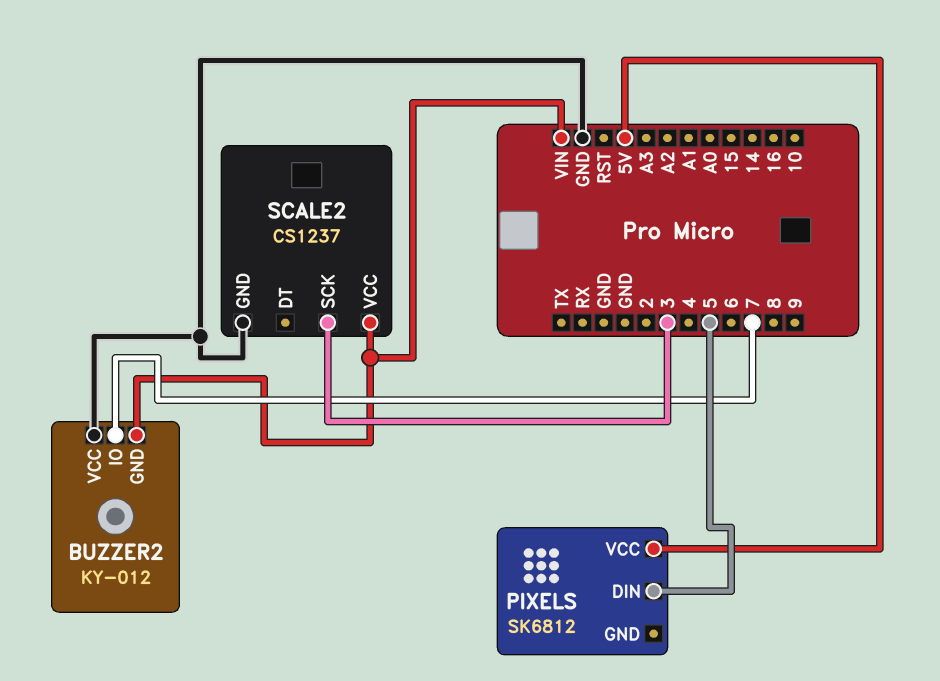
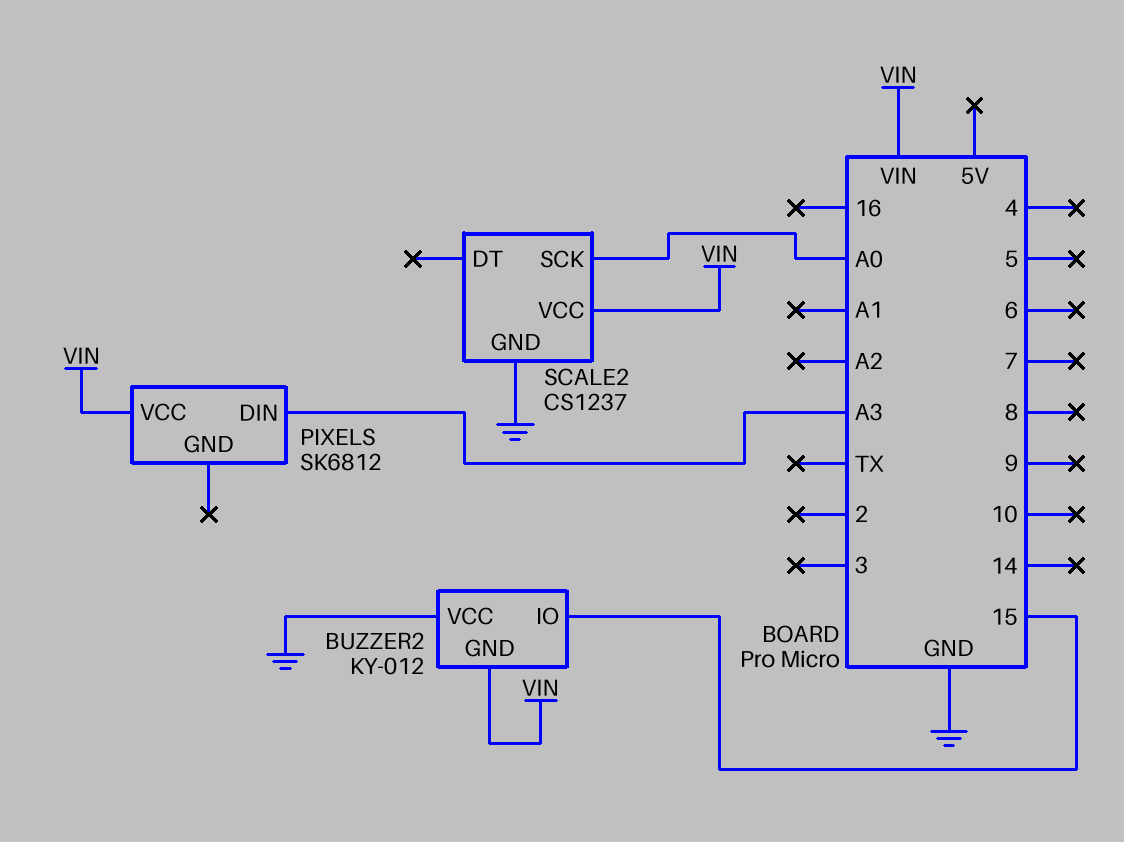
BUZZER2 pin IO: 7 -> 15
PIXELS pin DIN: 5 -> A3
PIXELS pin VCC: 5V -> VIN
SCALE2 pin SCK: 3 -> A0

